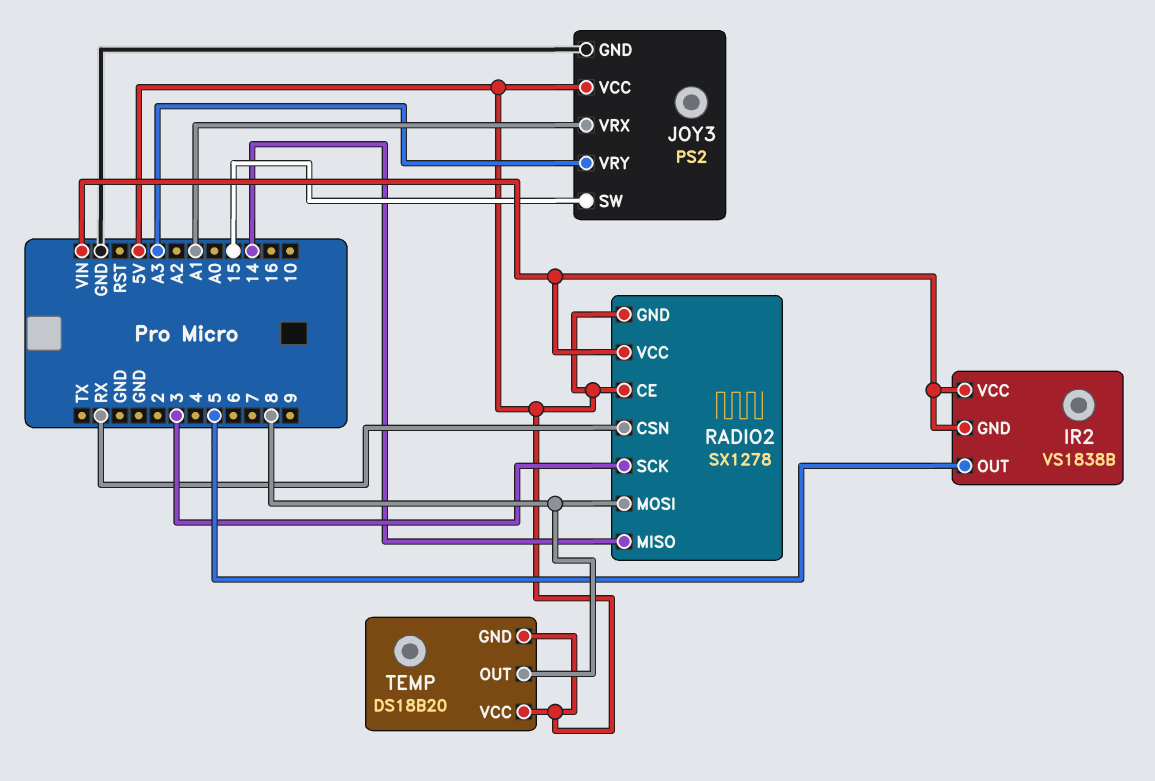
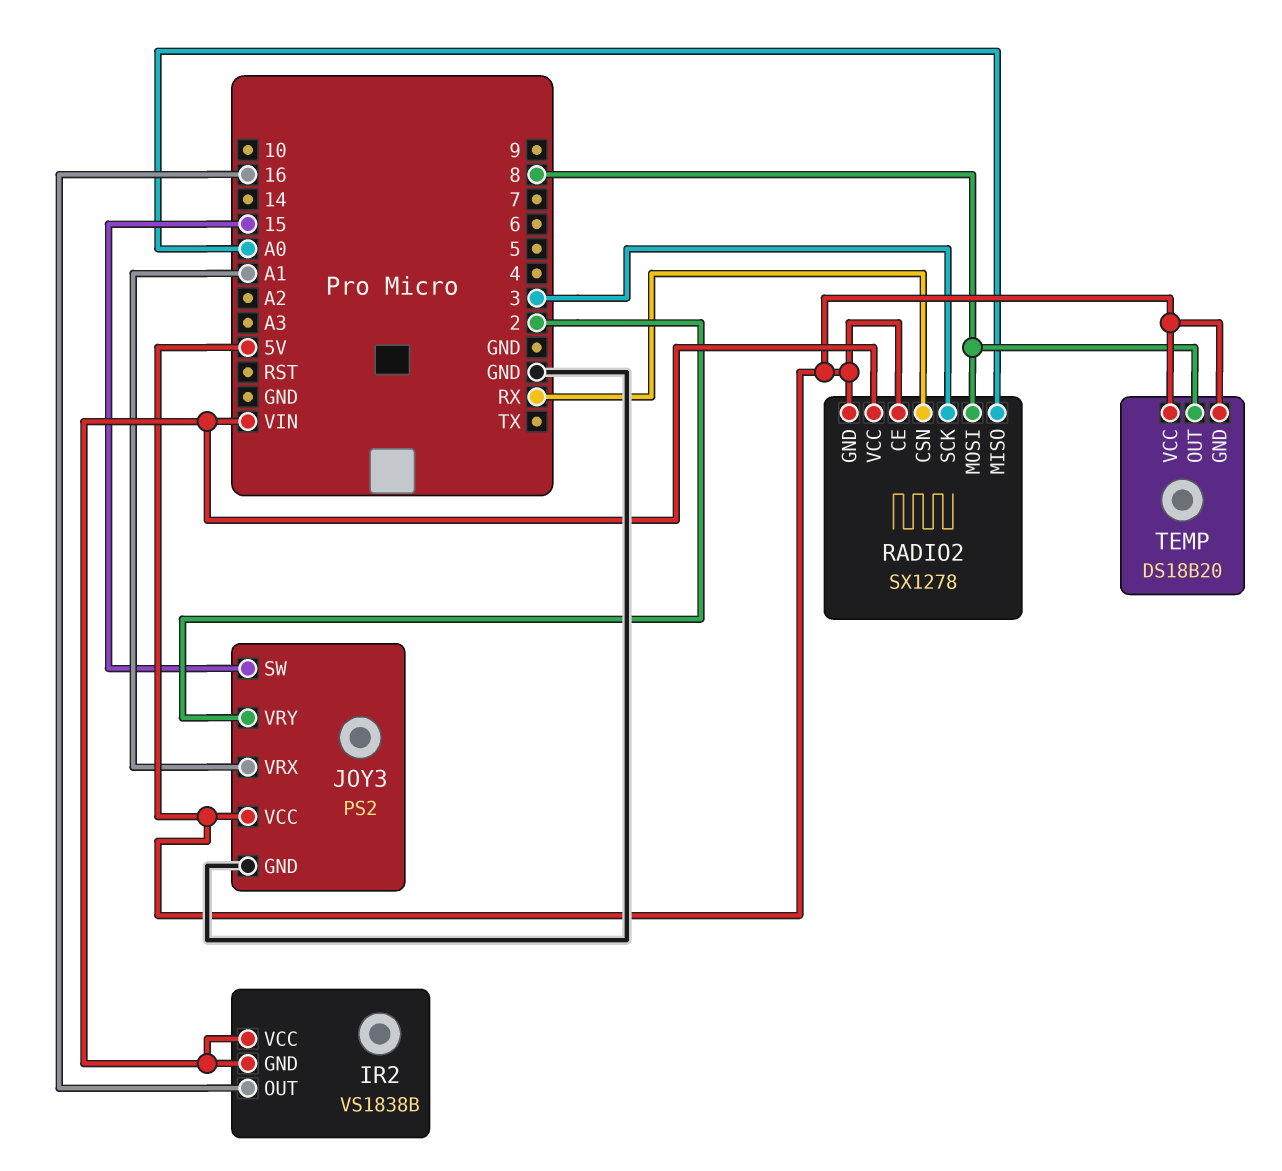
IR2 pin OUT: 5 -> 16
JOY3 pin VRY: A3 -> 2
RADIO2 pin MISO: 14 -> A0

